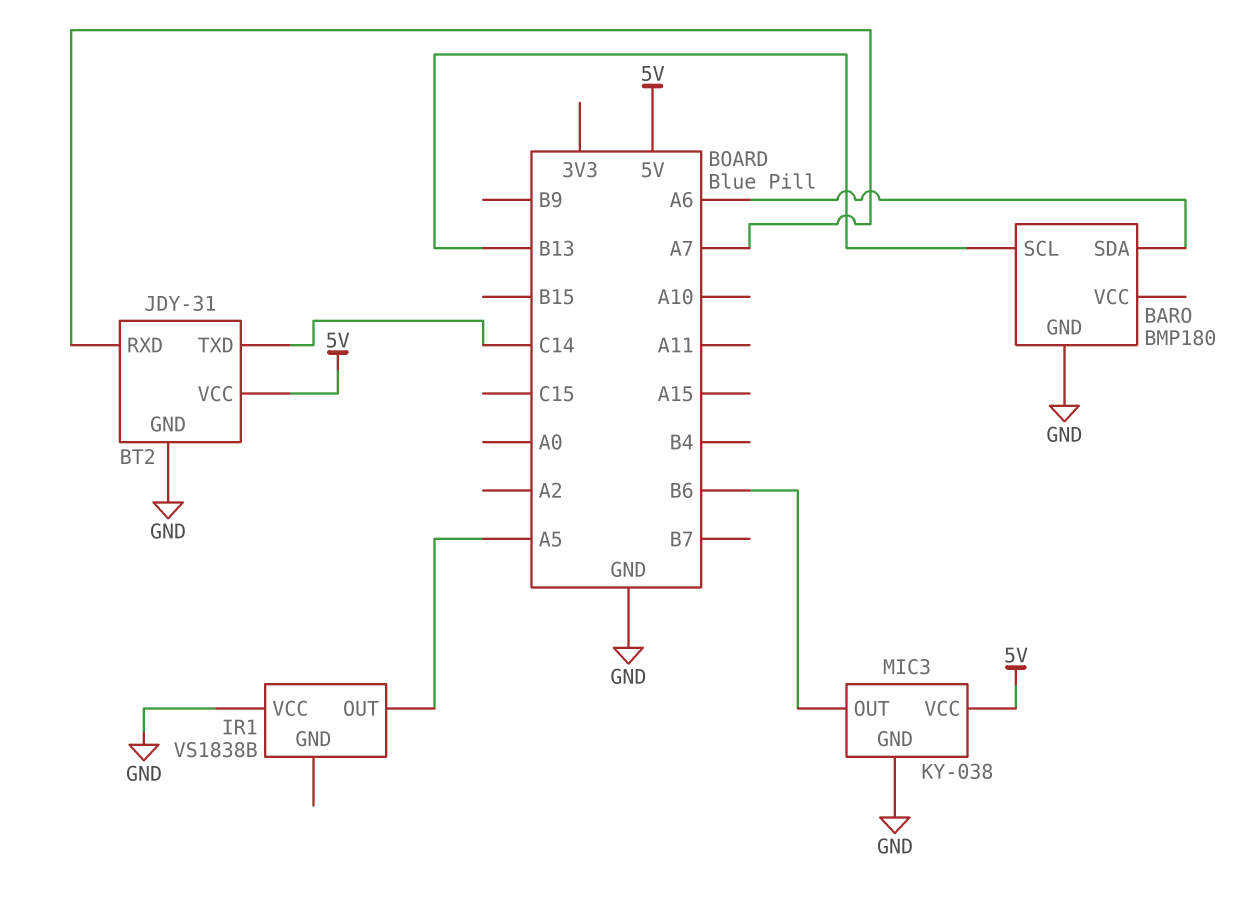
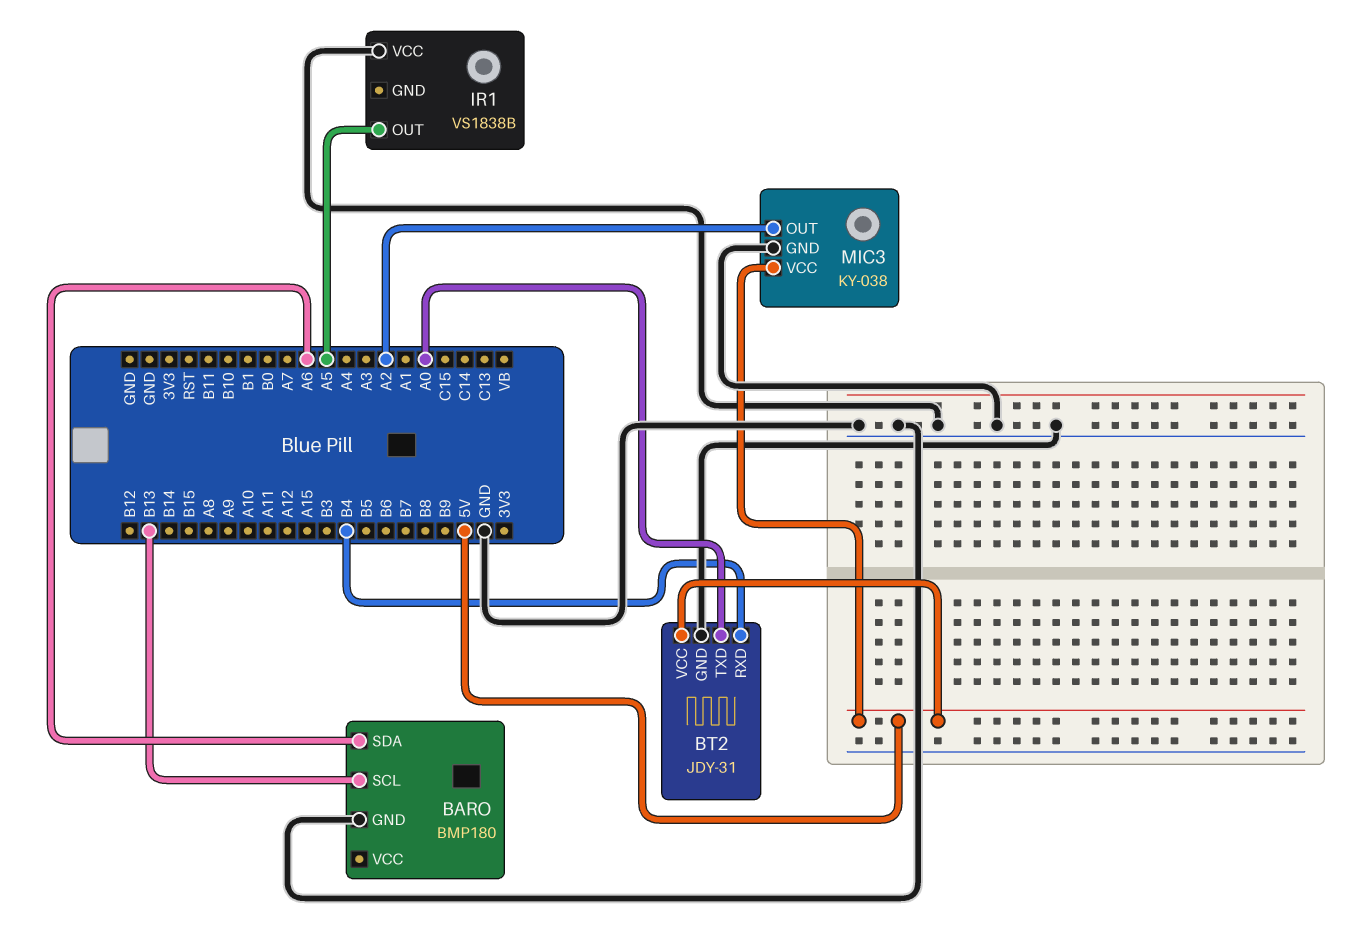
BT2 pin RXD: A7 -> B4
BT2 pin TXD: C14 -> A0
MIC3 pin OUT: B6 -> A2

